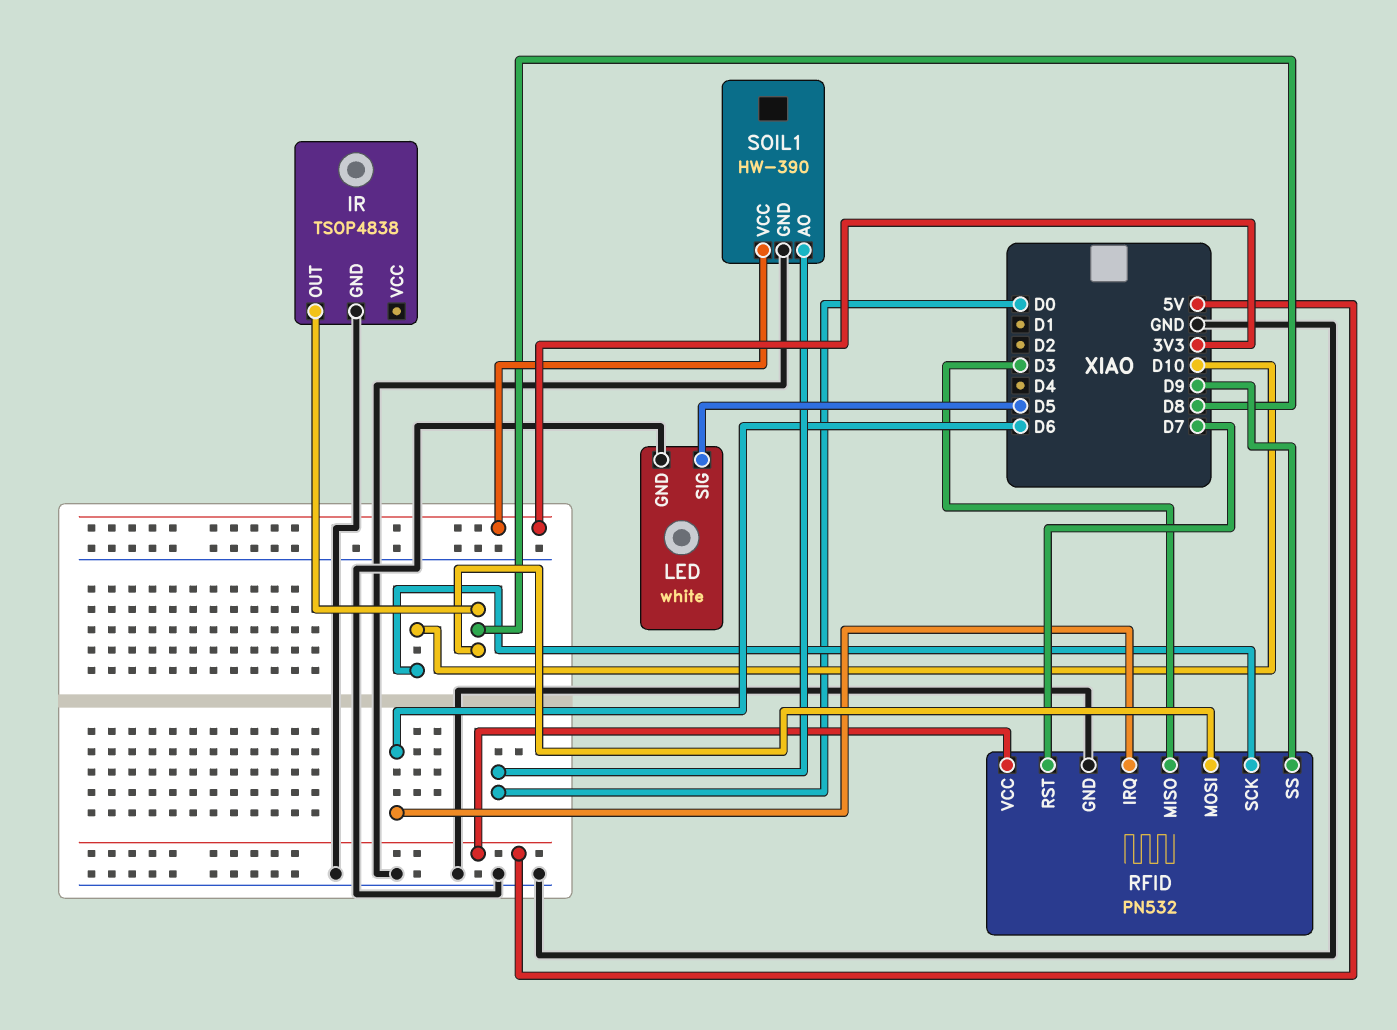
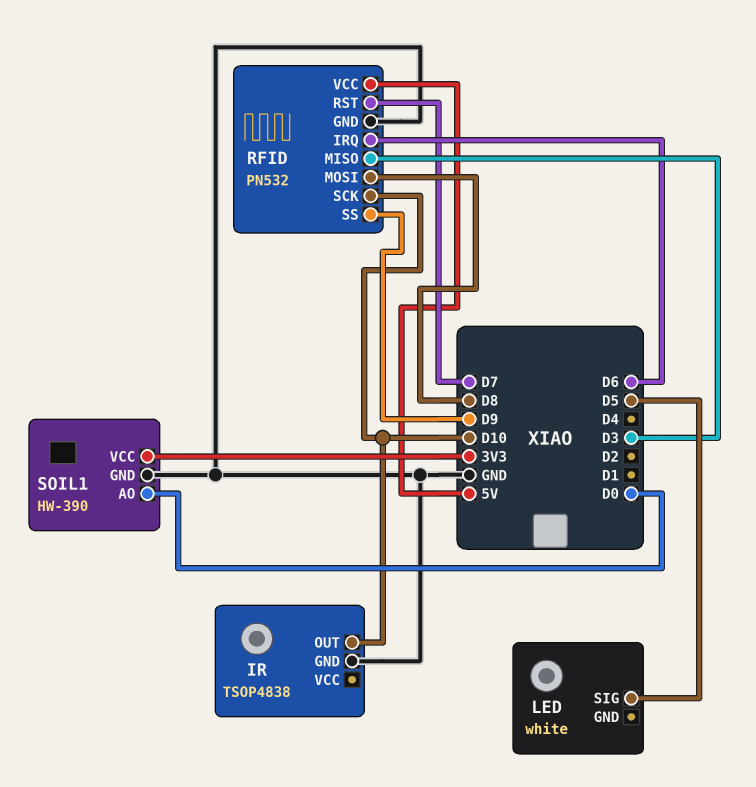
IR pin OUT: D8 -> D10
LED pin GND: GND -> none

